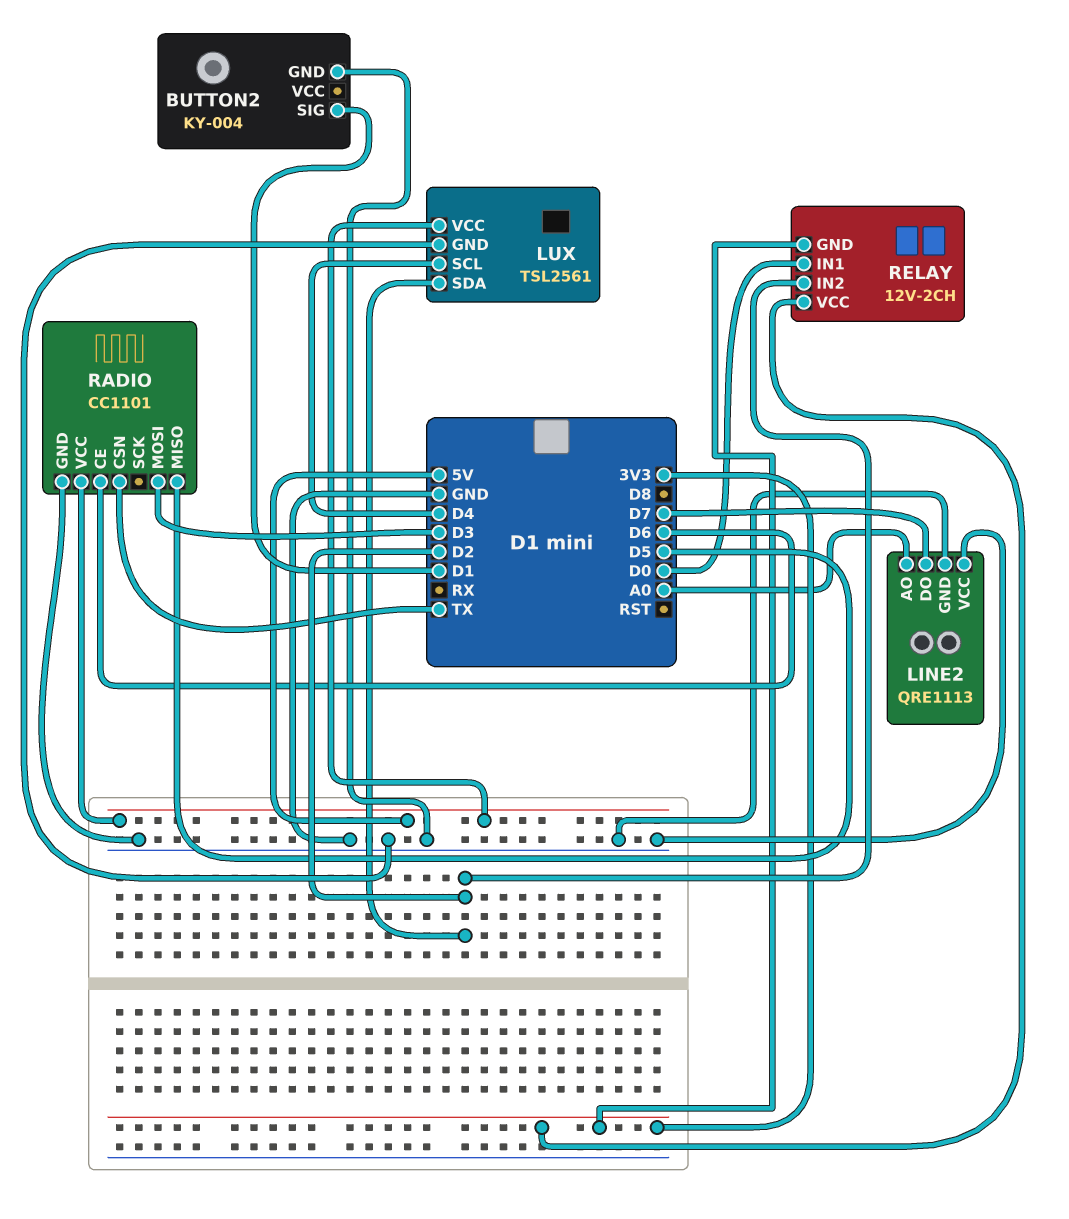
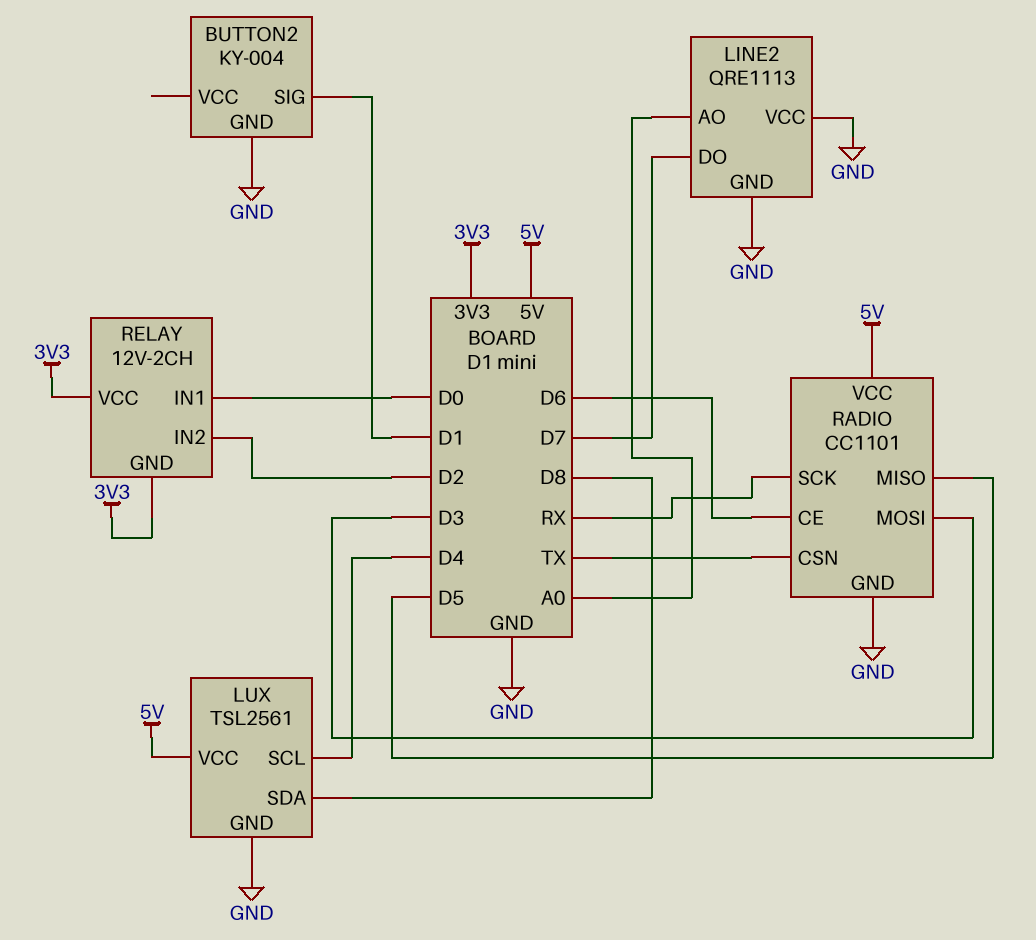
LUX pin SDA: D2 -> D8
RADIO pin SCK: none -> RX

